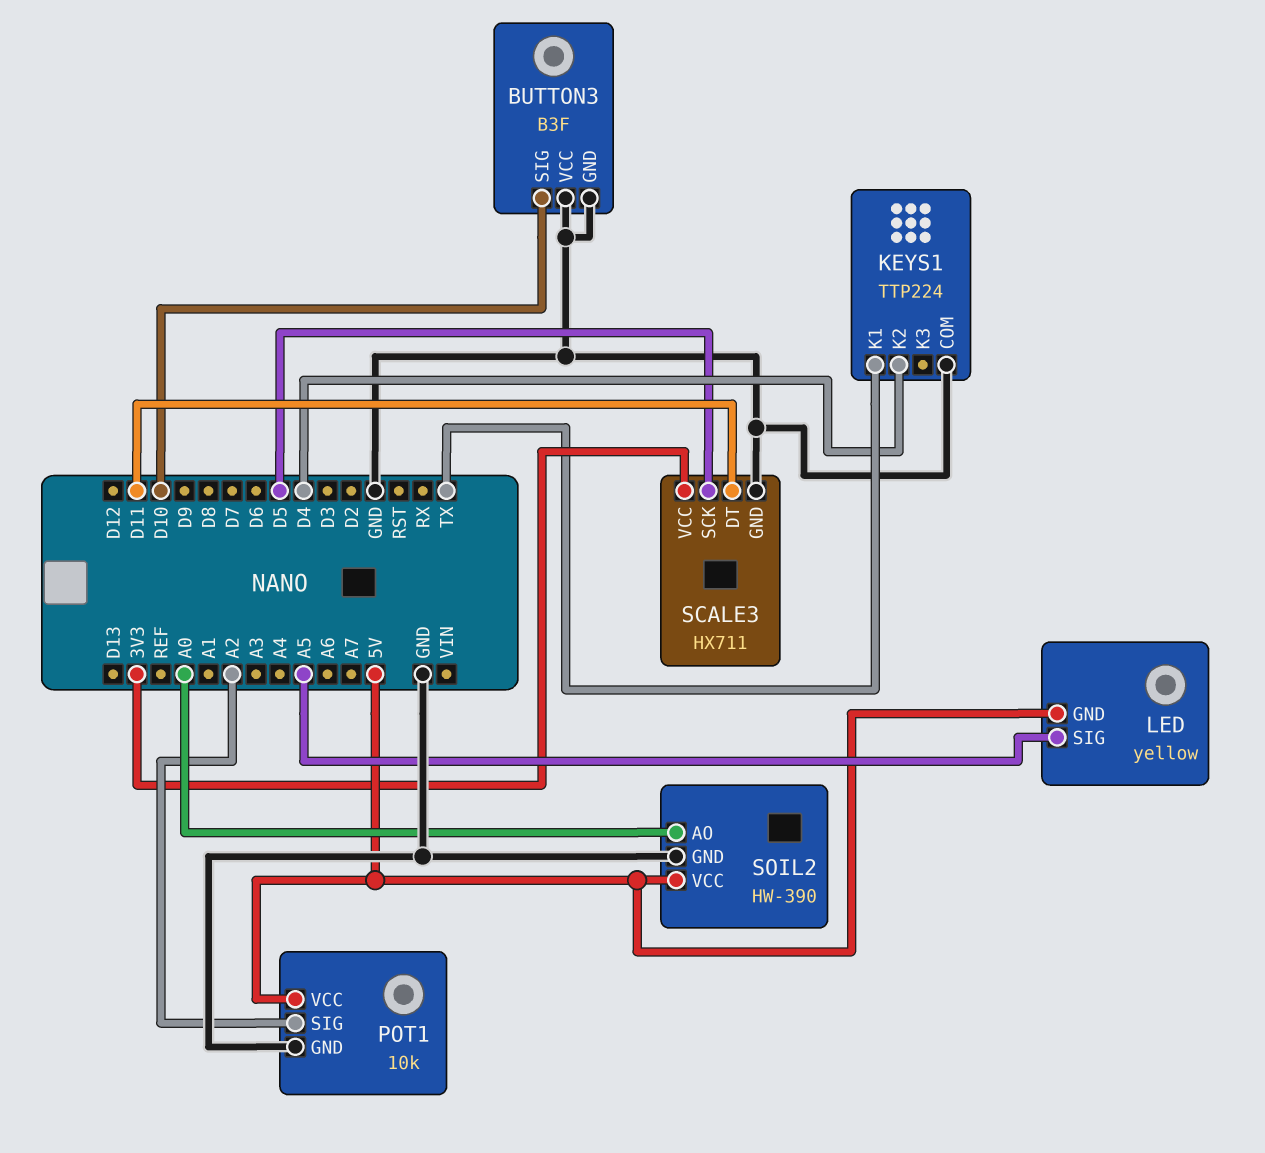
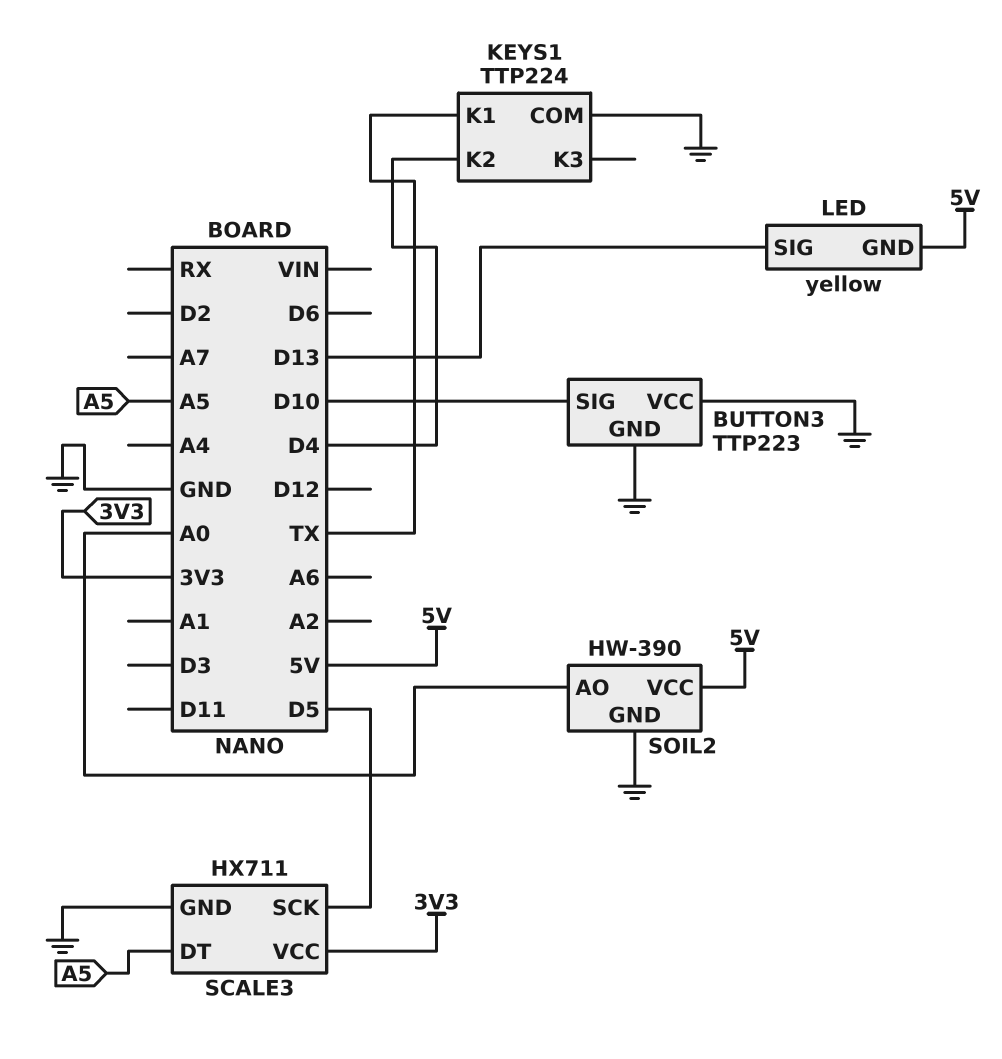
BUTTON3: B3F -> TTP223
LED pin SIG: A5 -> D13
POT1: 10k -> none
POT1 pin GND: GND -> none
POT1 pin SIG: A2 -> none
POT1 pin VCC: 5V -> none
SCALE3 pin DT: D11 -> A5

